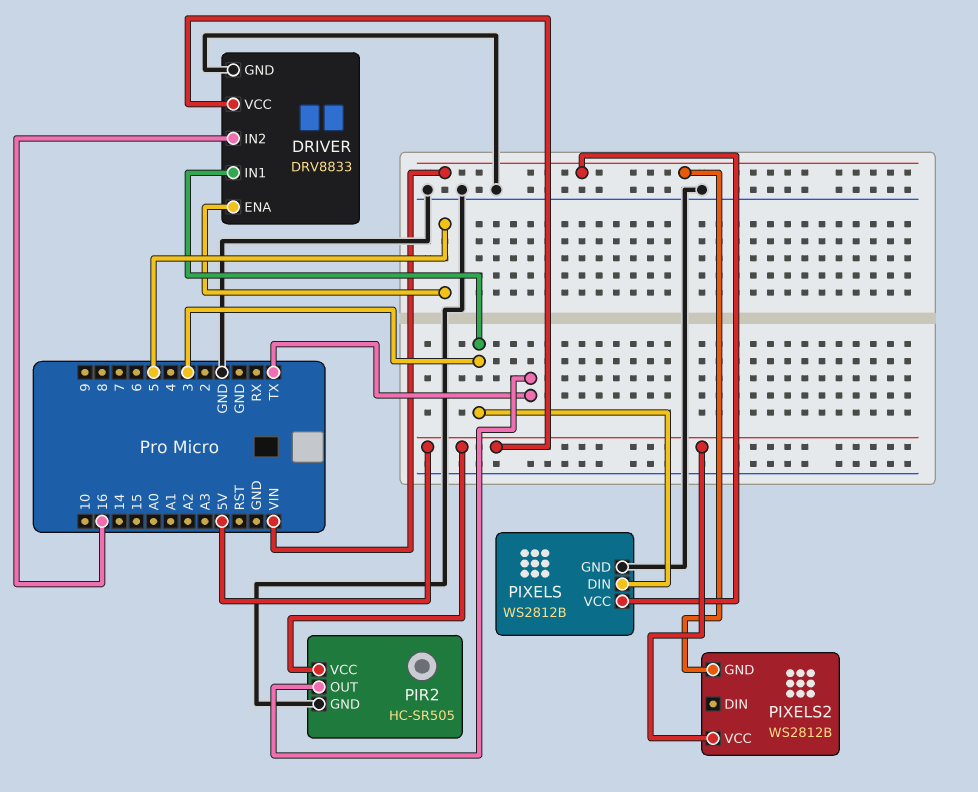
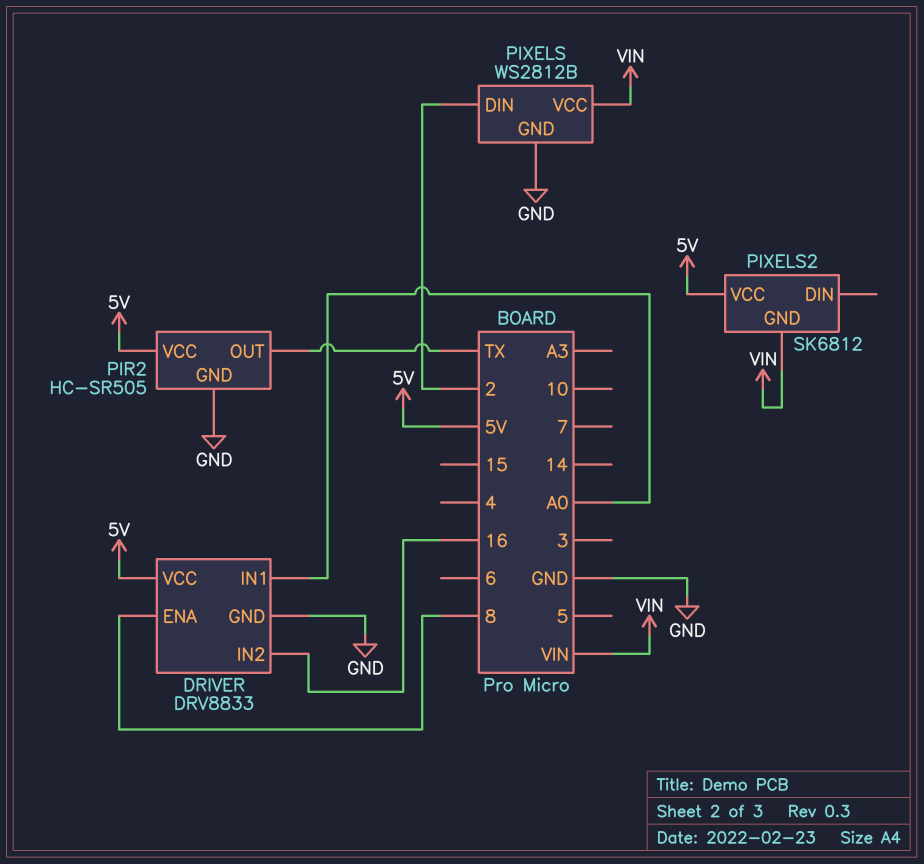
DRIVER pin ENA: 5 -> 8
DRIVER pin IN1: 3 -> A0
PIXELS pin DIN: 3 -> 2
PIXELS2: WS2812B -> SK6812

